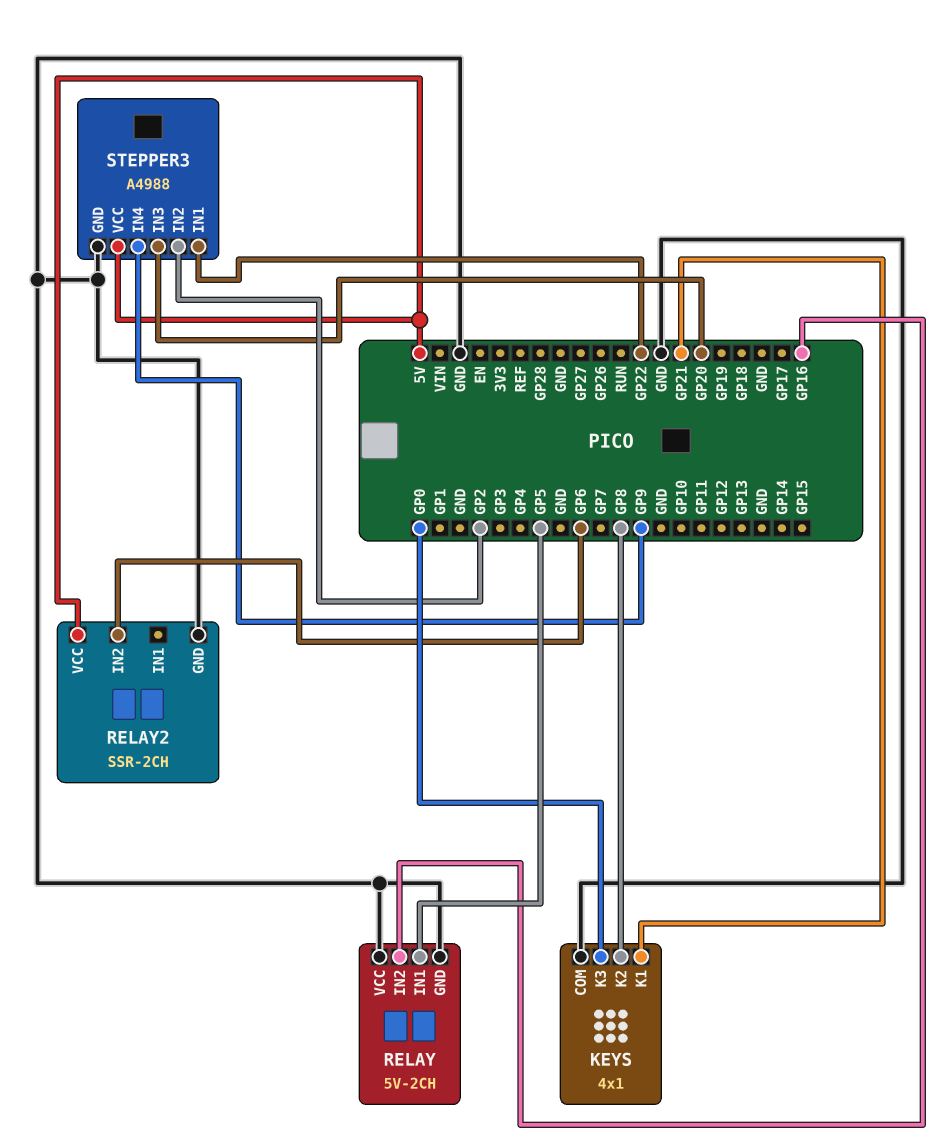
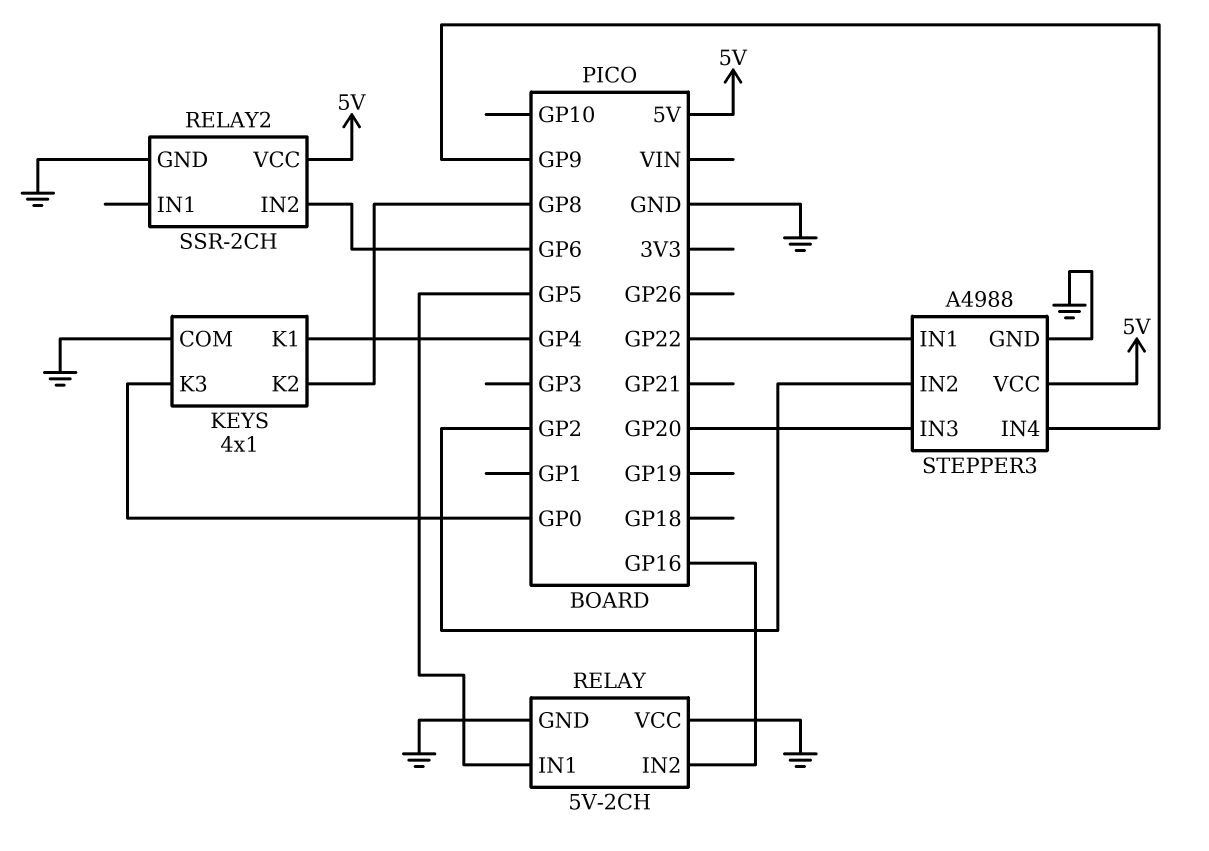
KEYS pin K1: GP21 -> GP4

